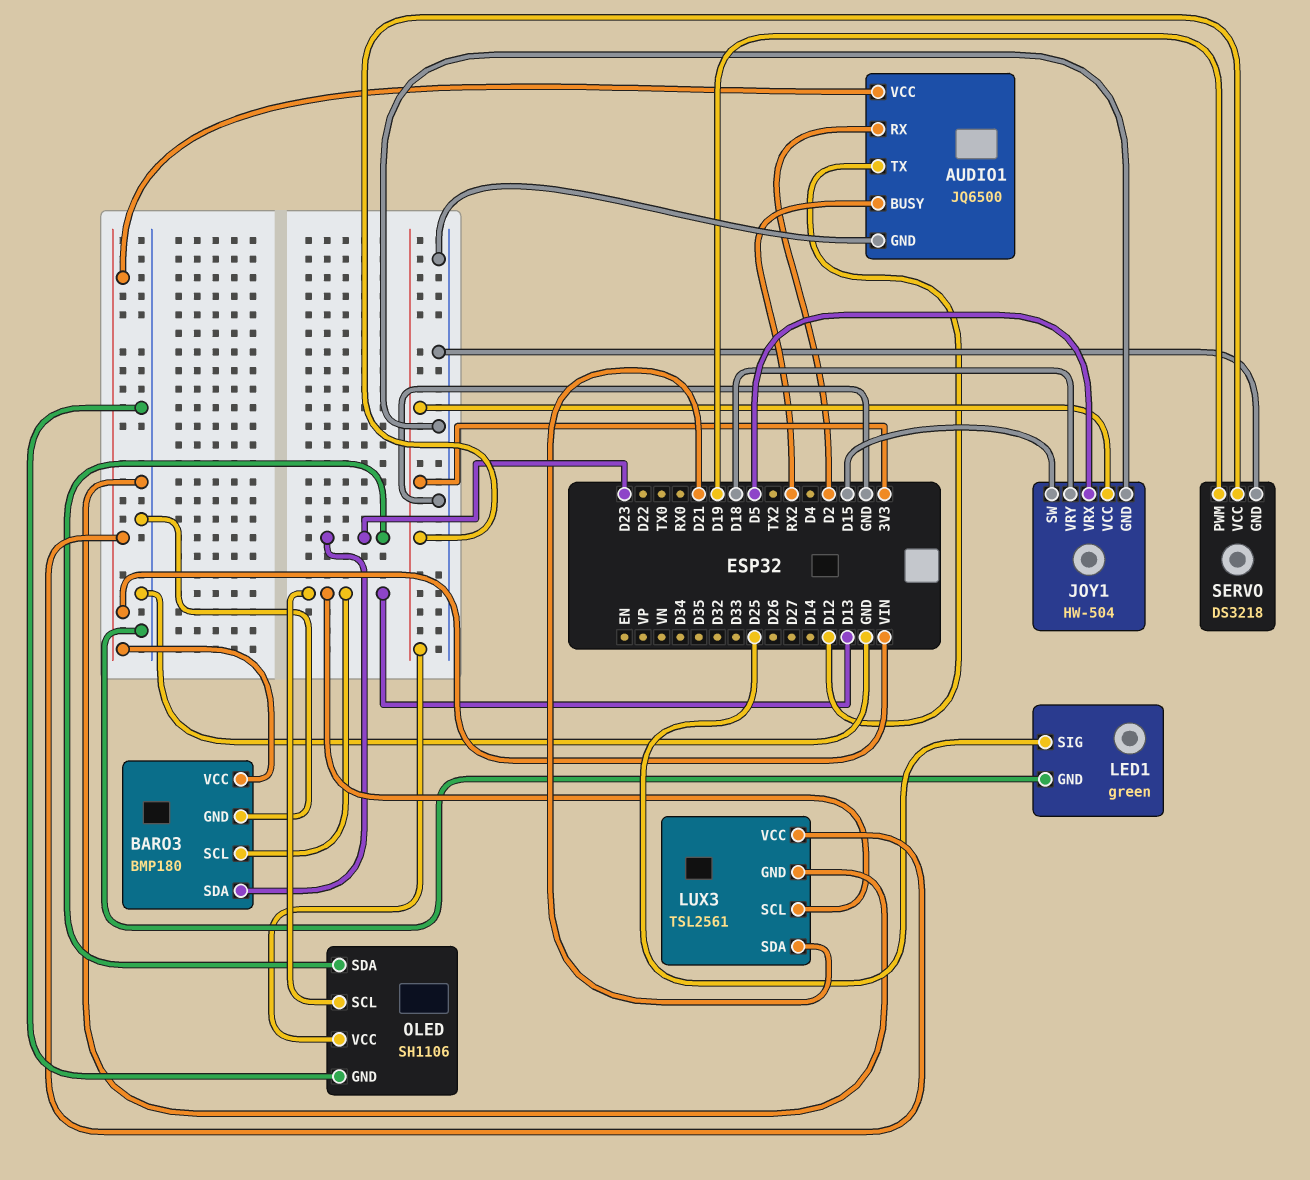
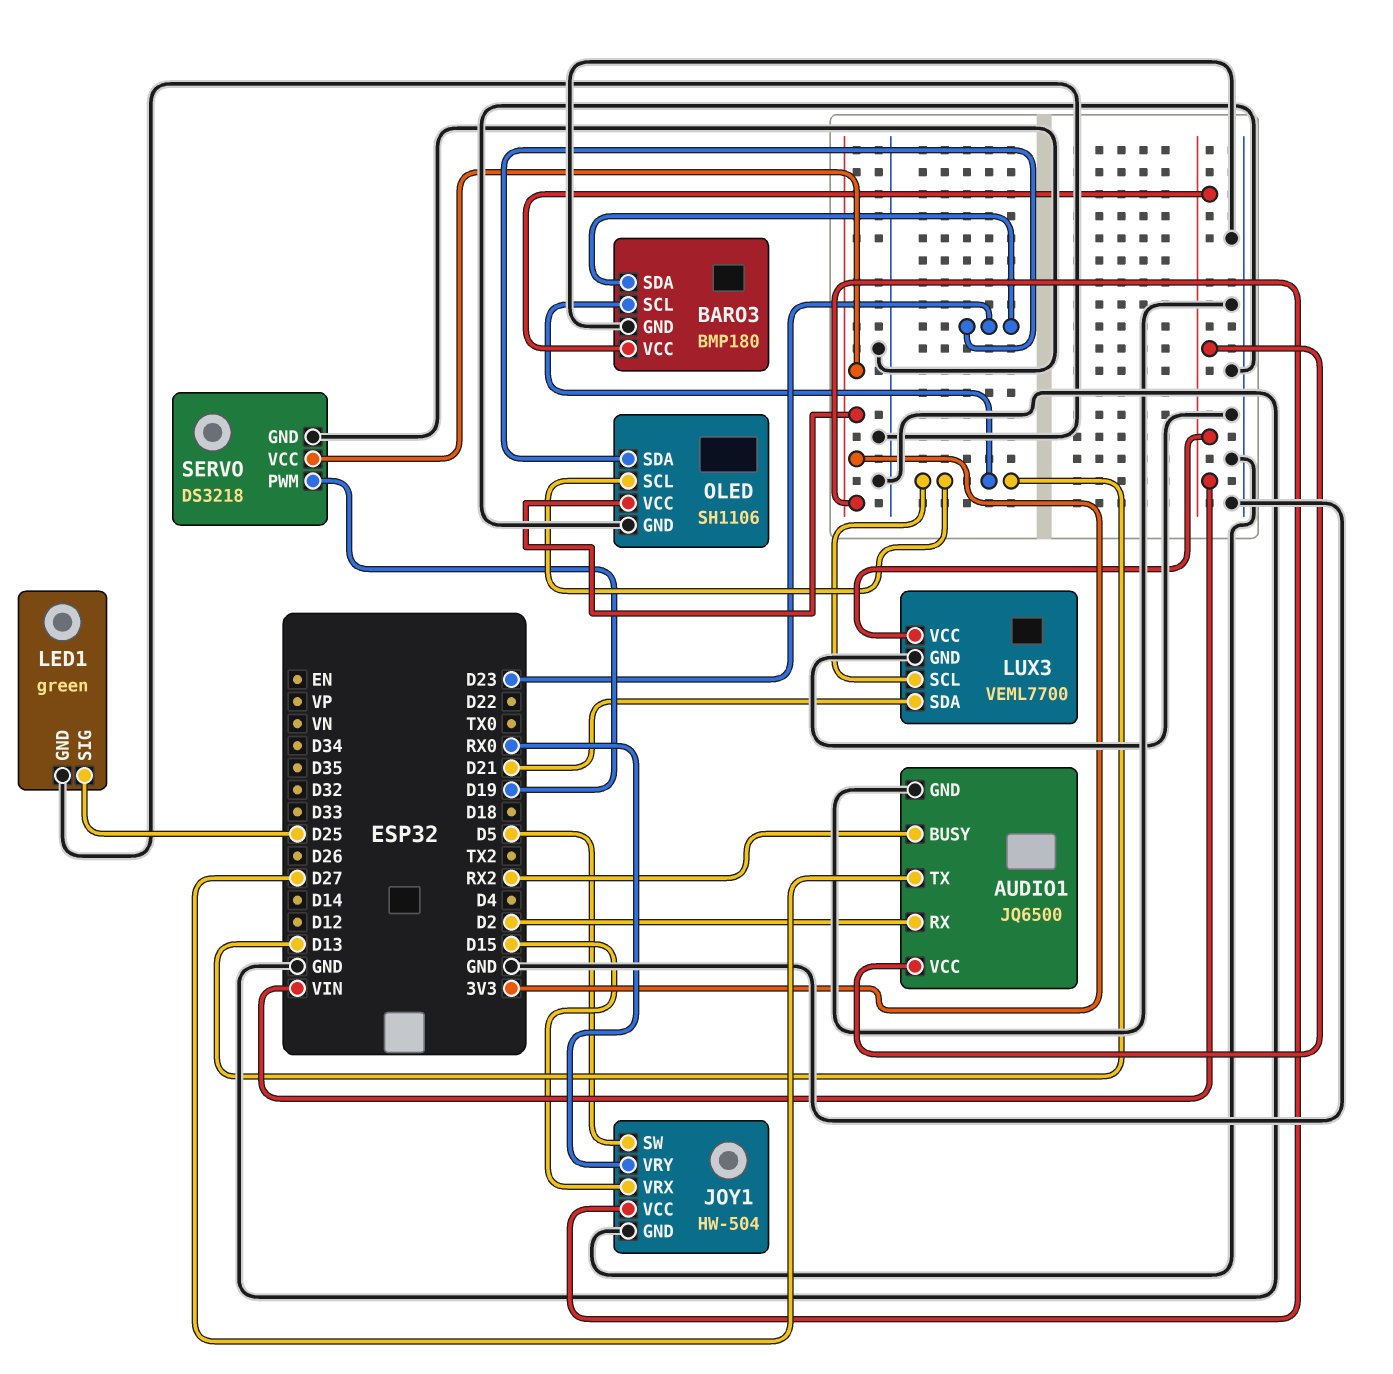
AUDIO1 pin TX: D12 -> D27
JOY1 pin SW: D15 -> D5
JOY1 pin VRX: D5 -> D15
JOY1 pin VRY: D18 -> RX0
LUX3: TSL2561 -> VEML7700

